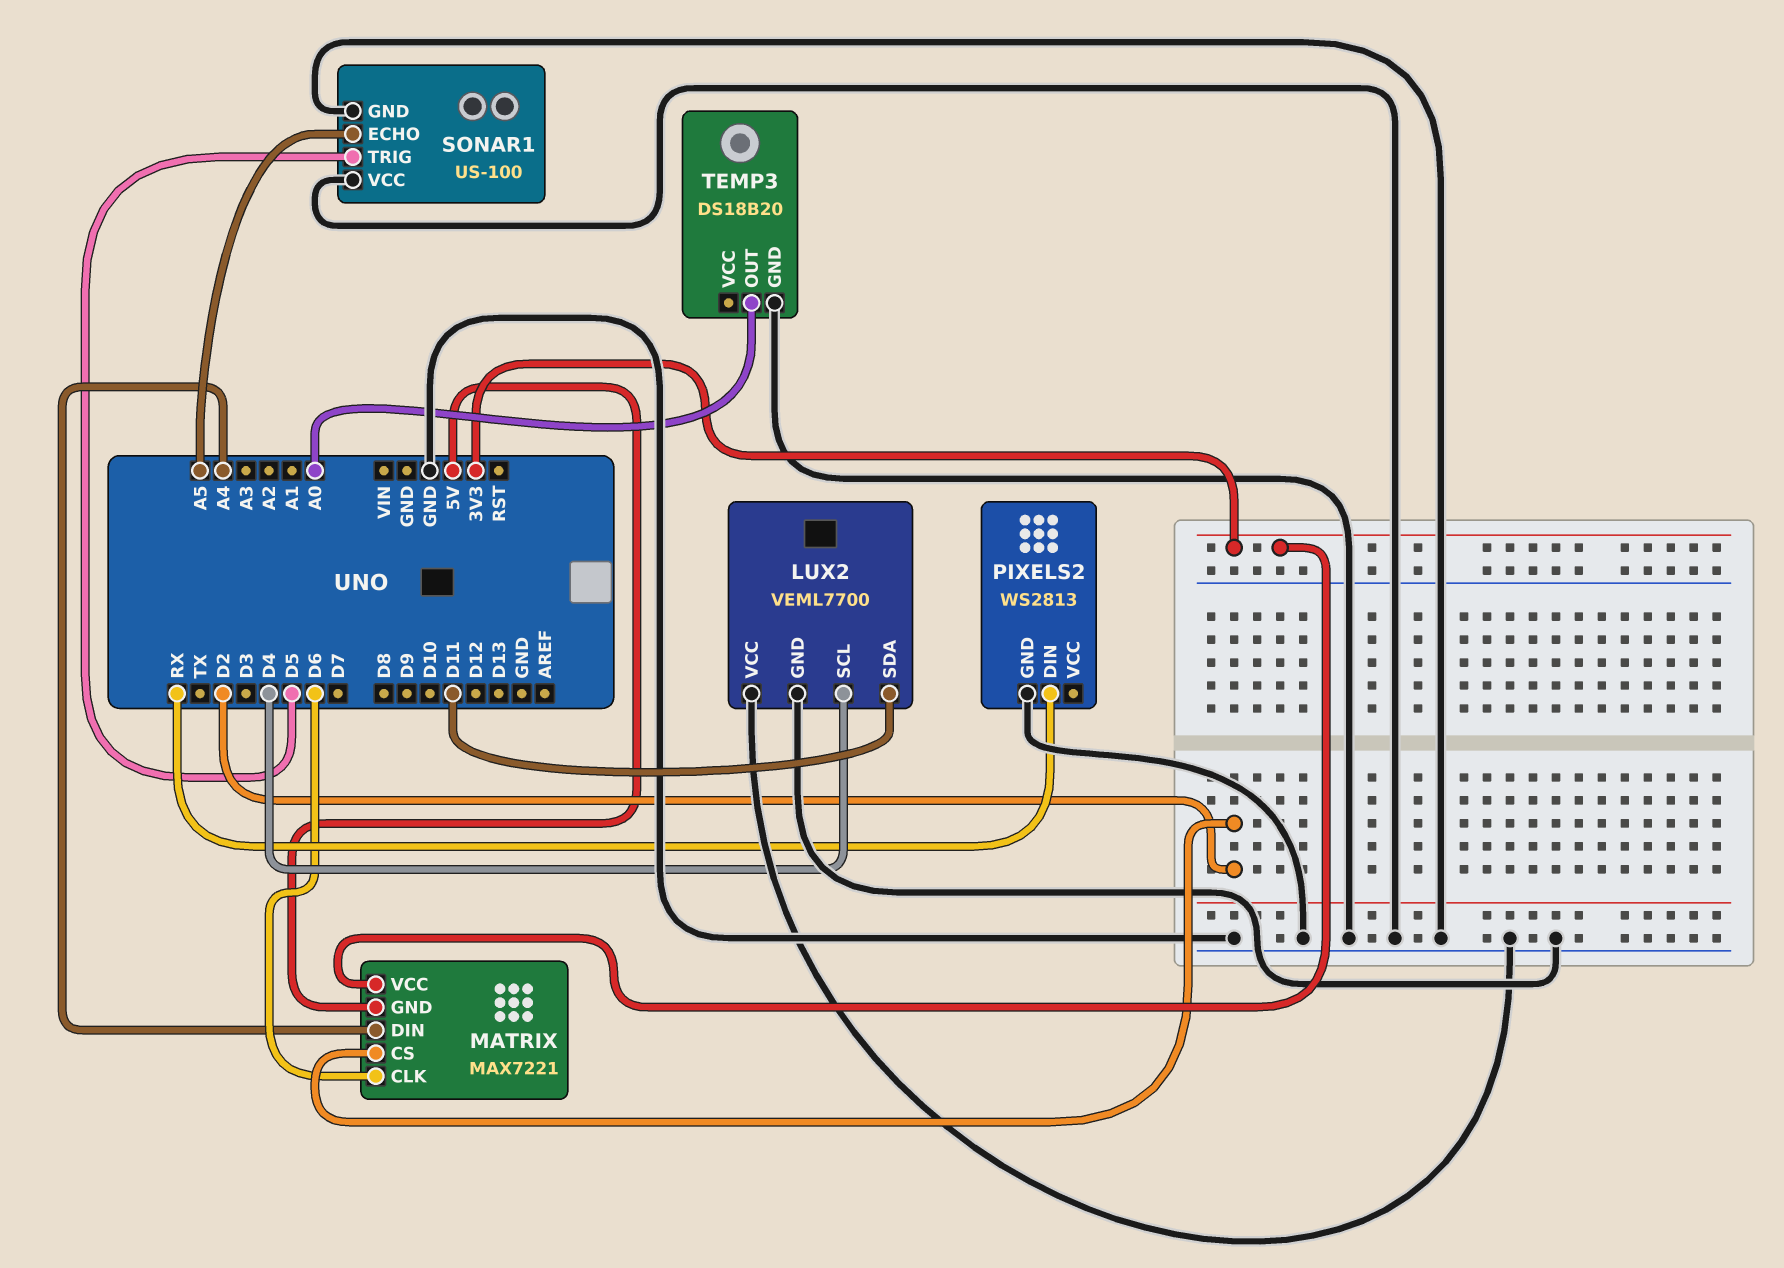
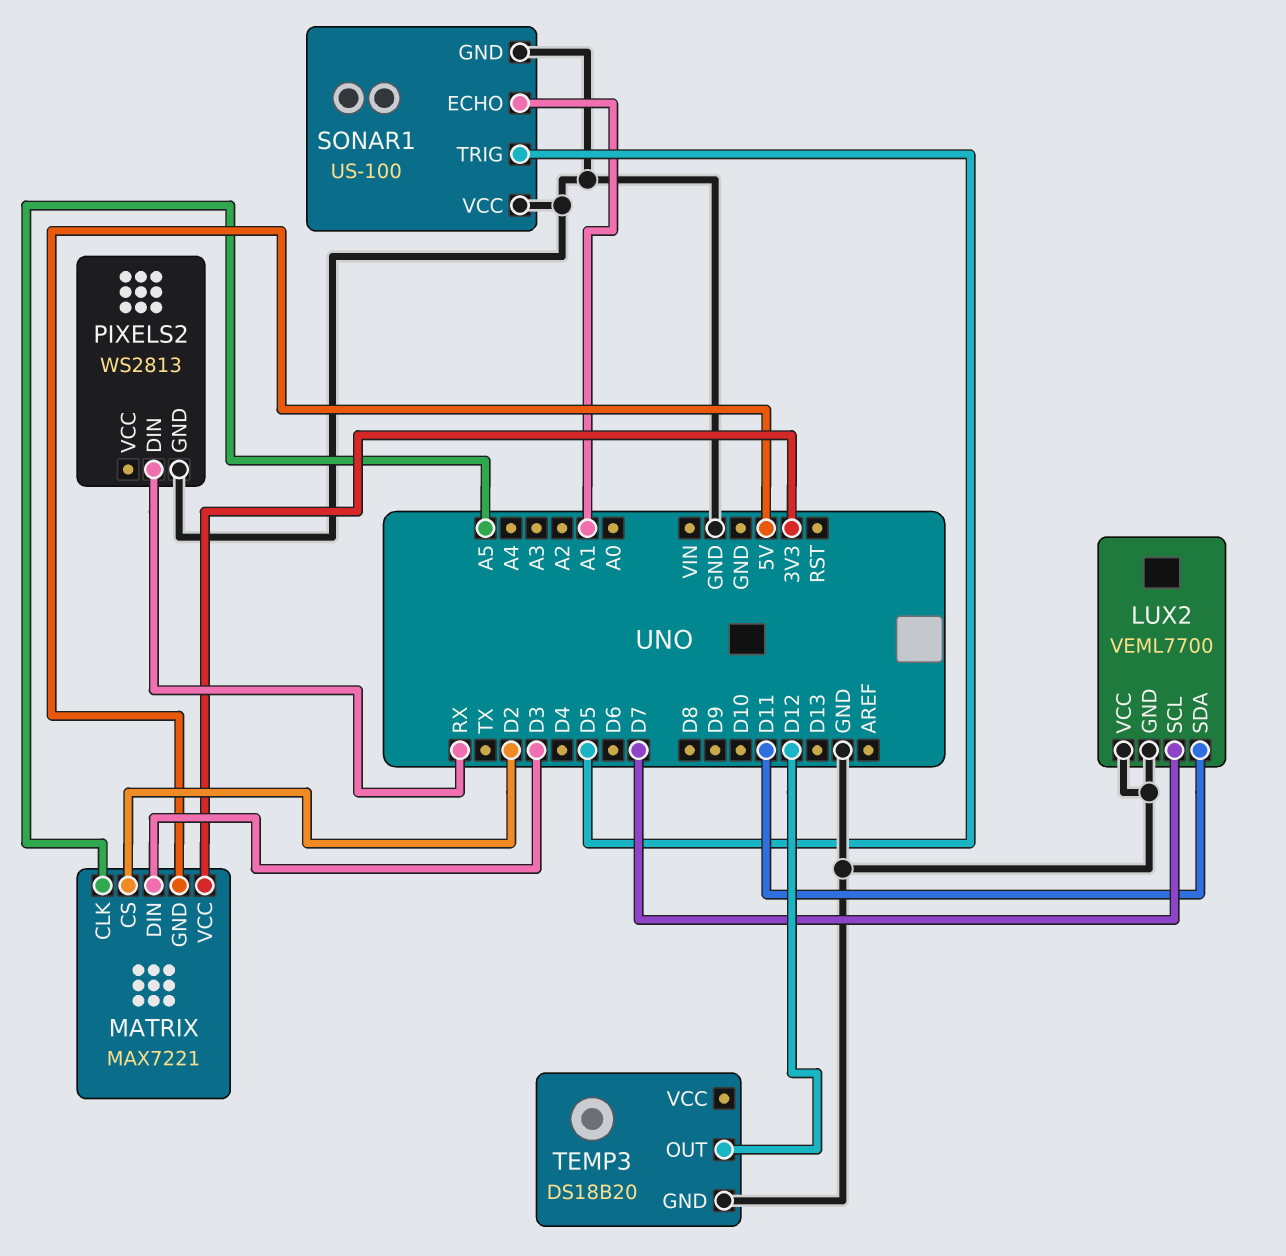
LUX2 pin SCL: D4 -> D7
MATRIX pin CLK: D6 -> A5
MATRIX pin DIN: A4 -> D3
SONAR1 pin ECHO: A5 -> A1
TEMP3 pin OUT: A0 -> D12

